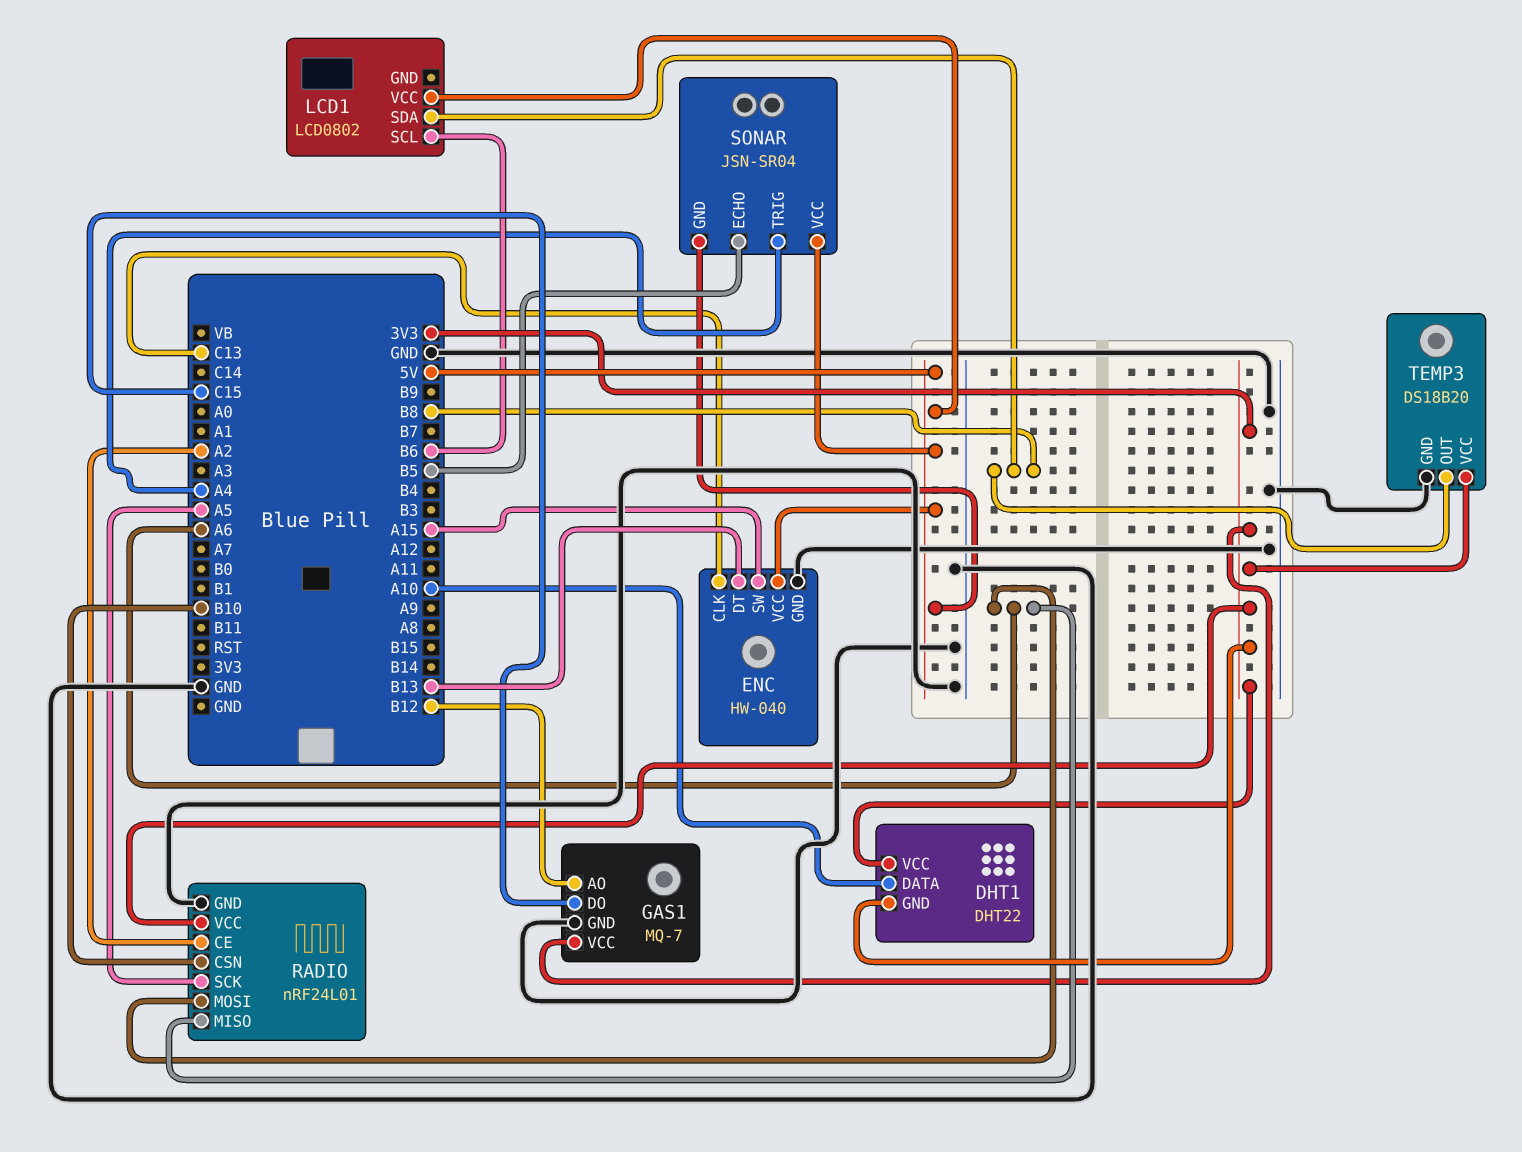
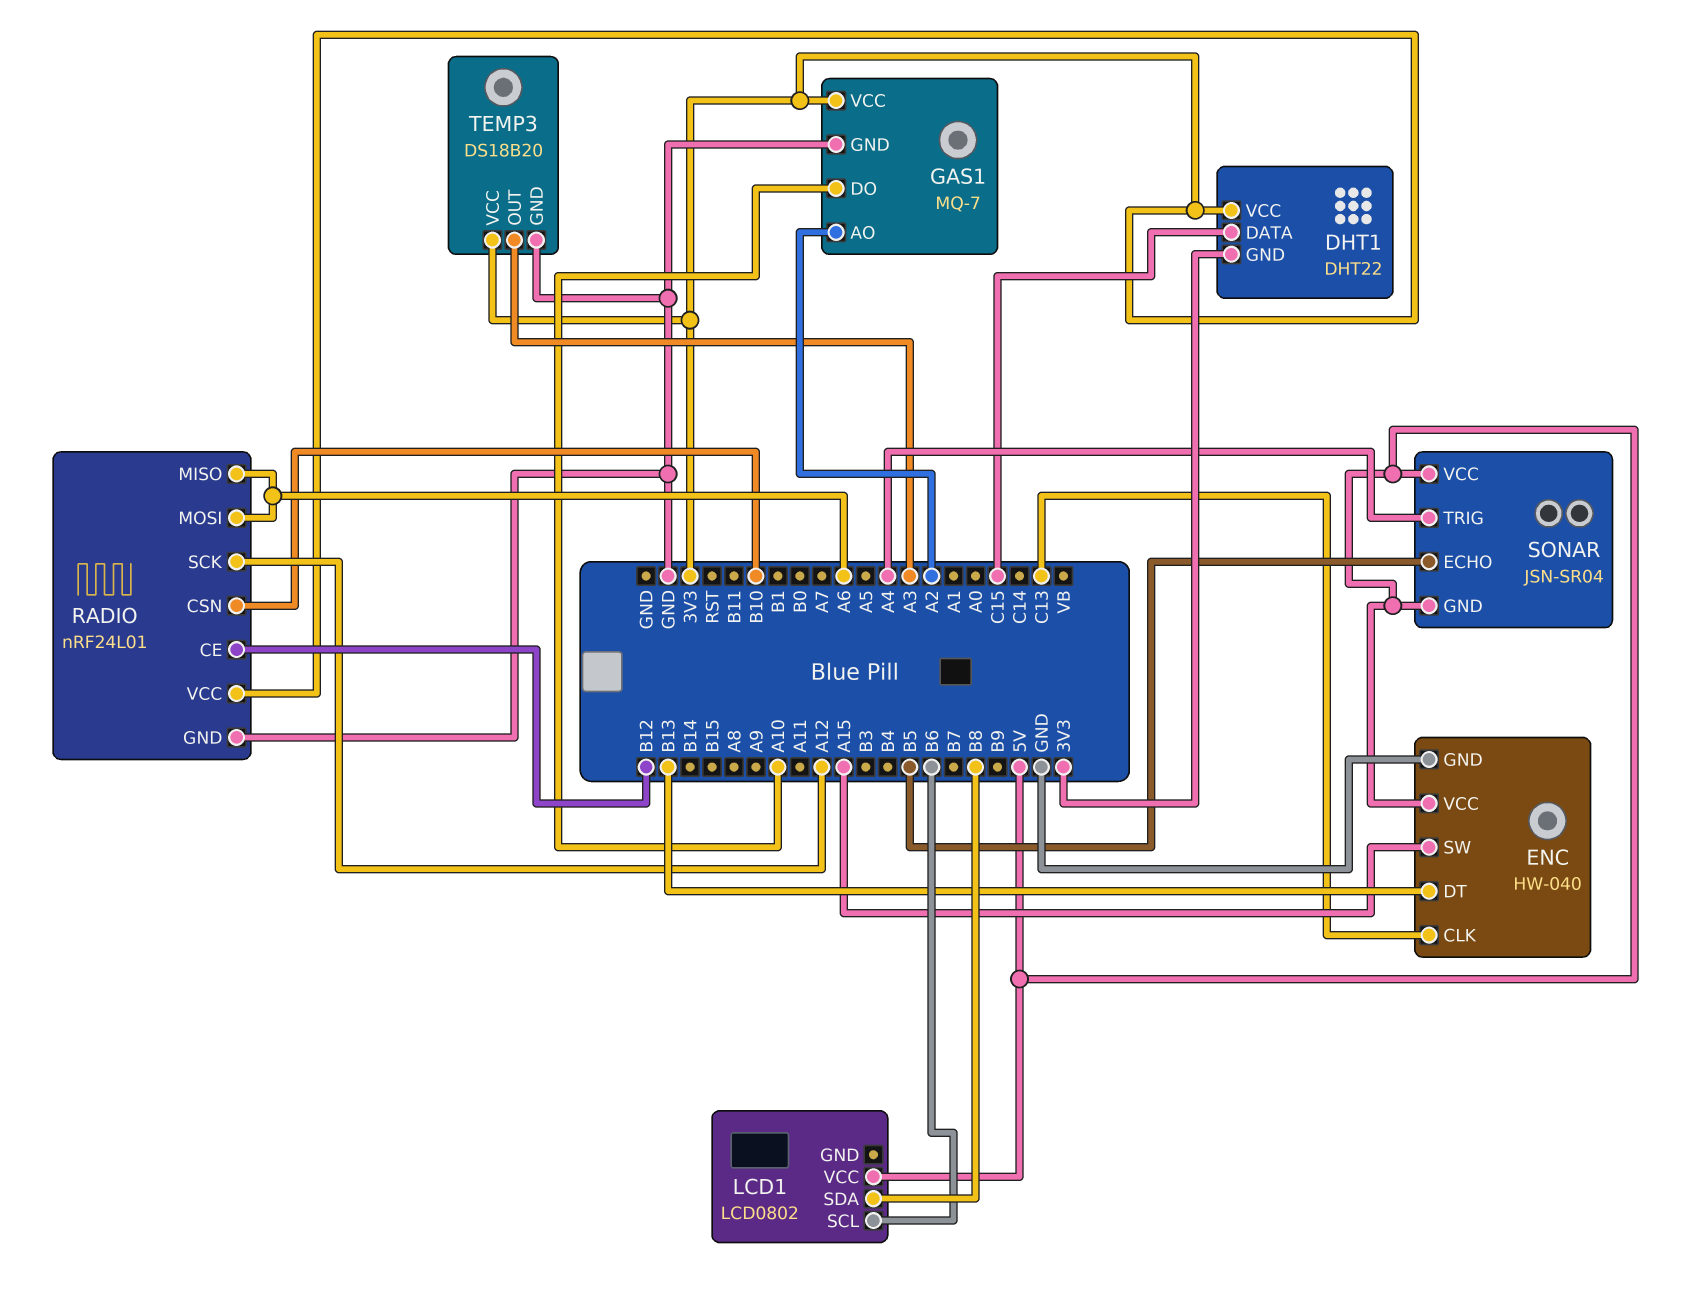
DHT1 pin DATA: A10 -> C15
GAS1 pin AO: B12 -> A2
GAS1 pin DO: C15 -> A10
RADIO pin CE: A2 -> B12
RADIO pin SCK: A5 -> A12
TEMP3 pin OUT: B8 -> A3

